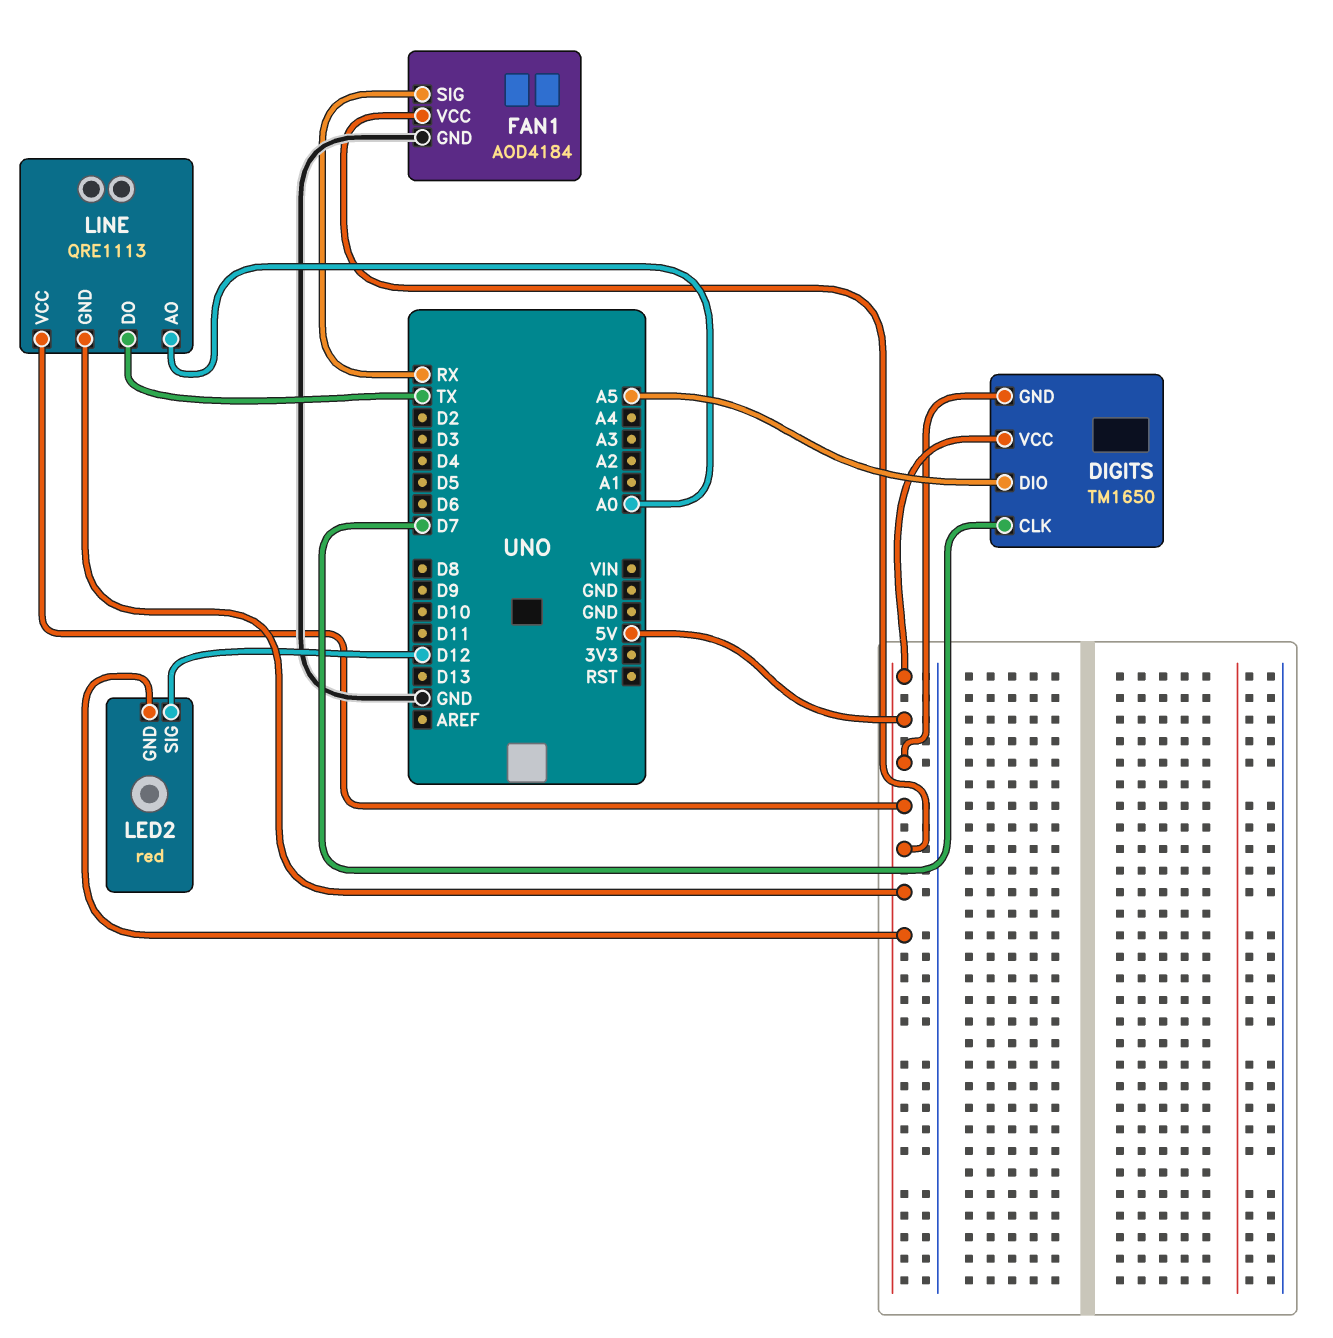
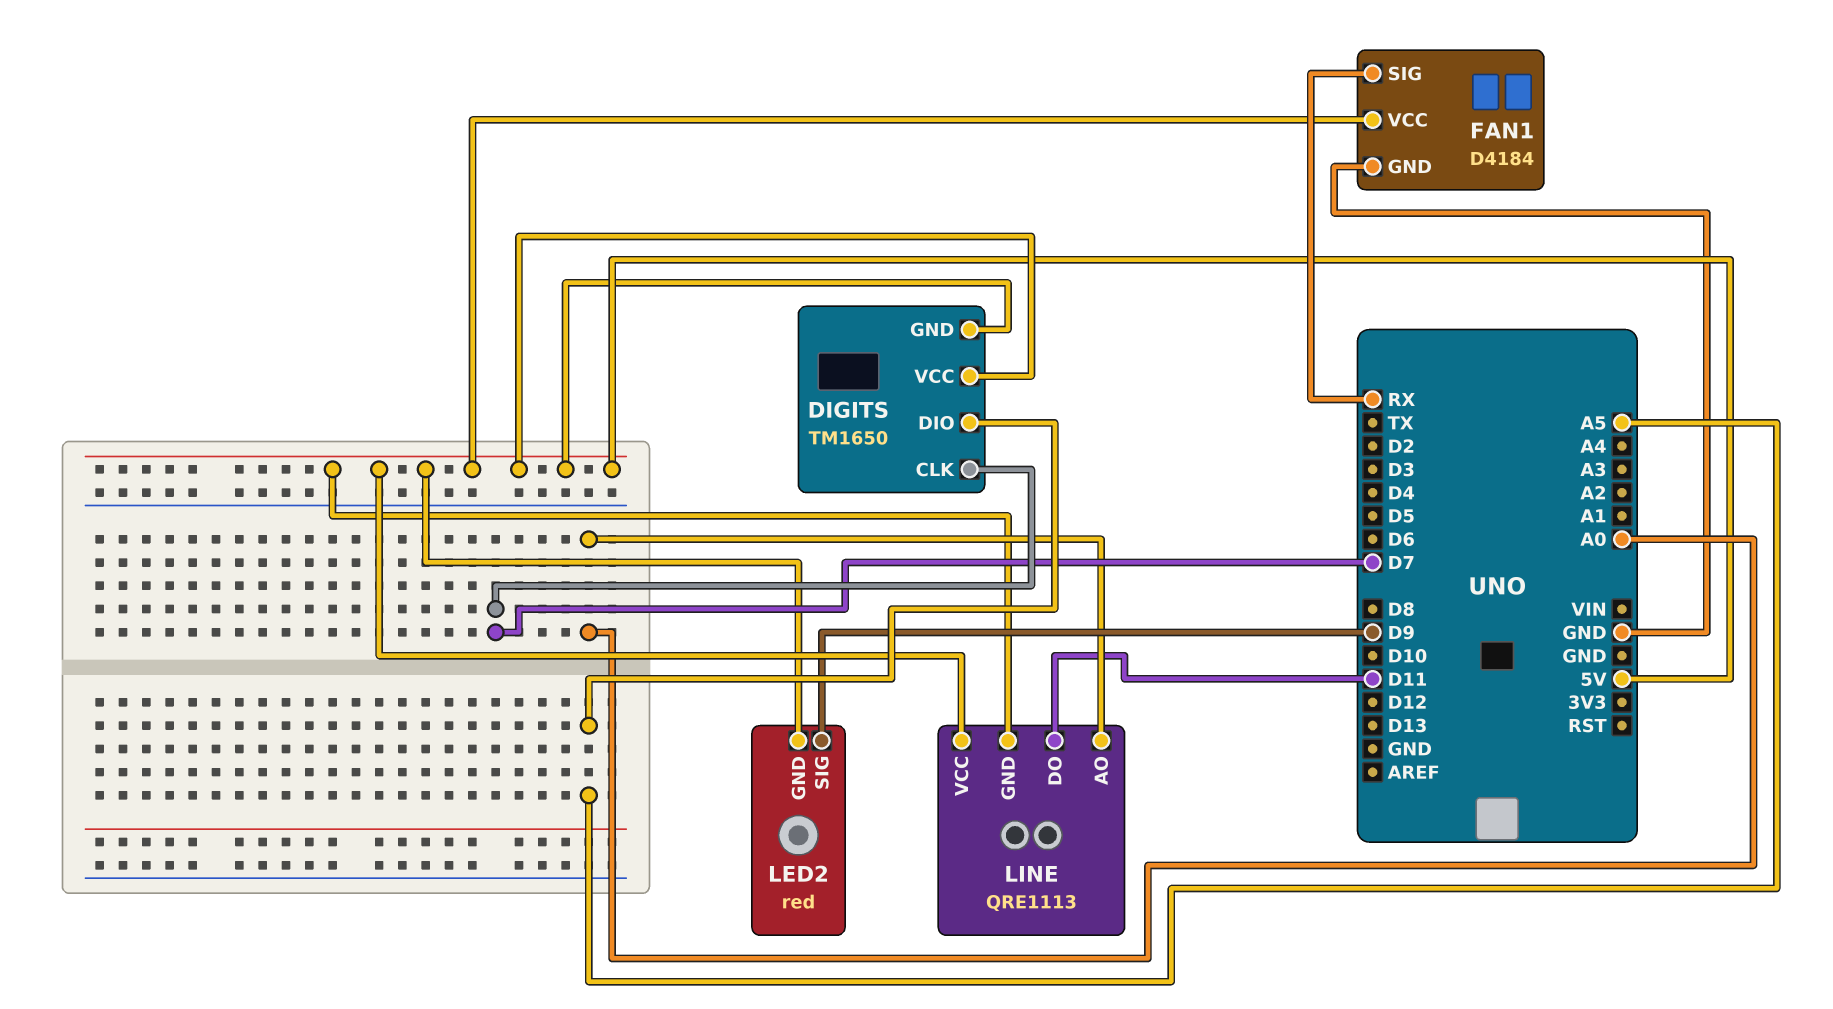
FAN1: AOD4184 -> D4184
LED2 pin SIG: D12 -> D9
LINE pin DO: TX -> D11

